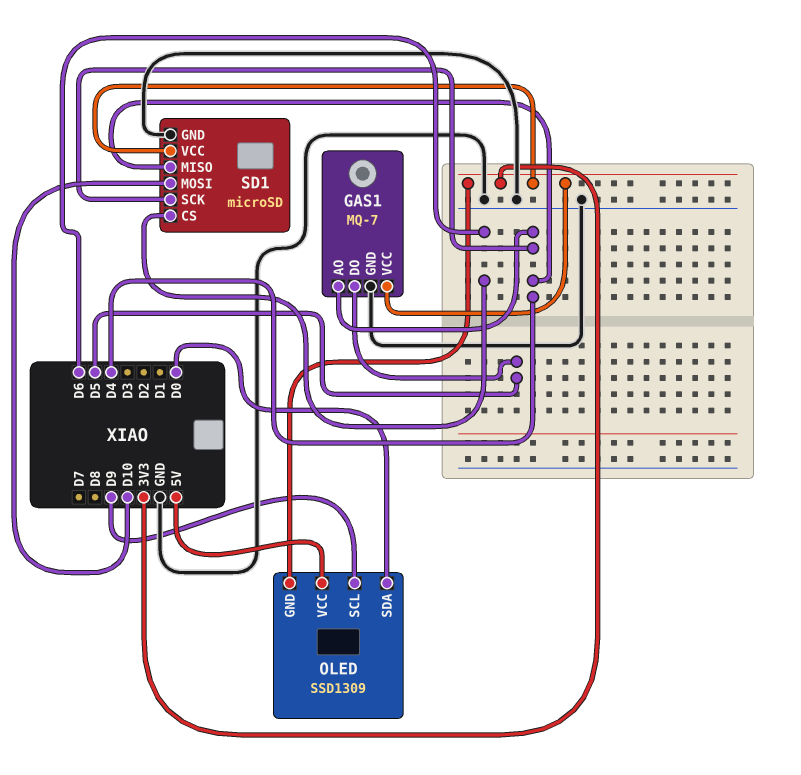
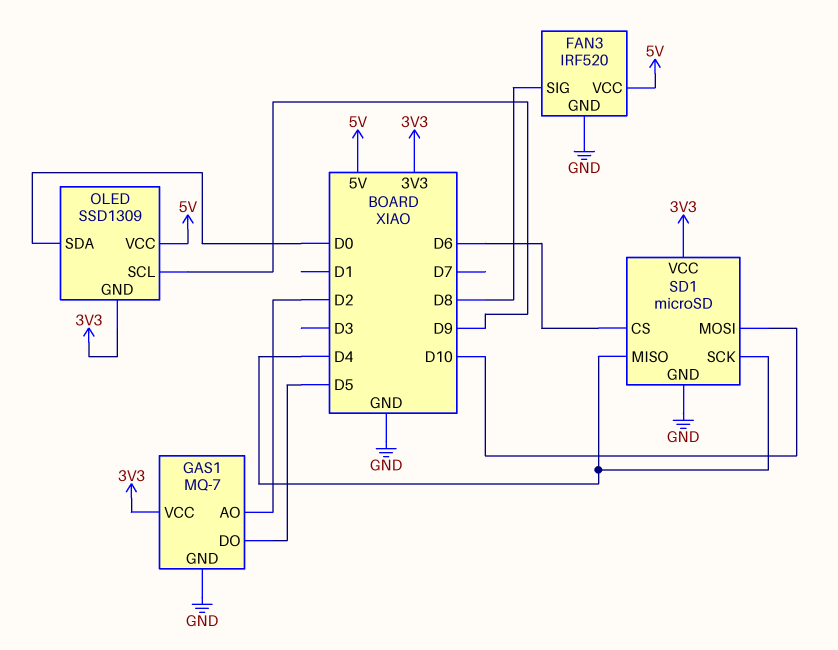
FAN3: none -> IRF520
FAN3 pin GND: none -> GND
FAN3 pin SIG: none -> D8
FAN3 pin VCC: none -> 5V
GAS1 pin AO: D4 -> D2

